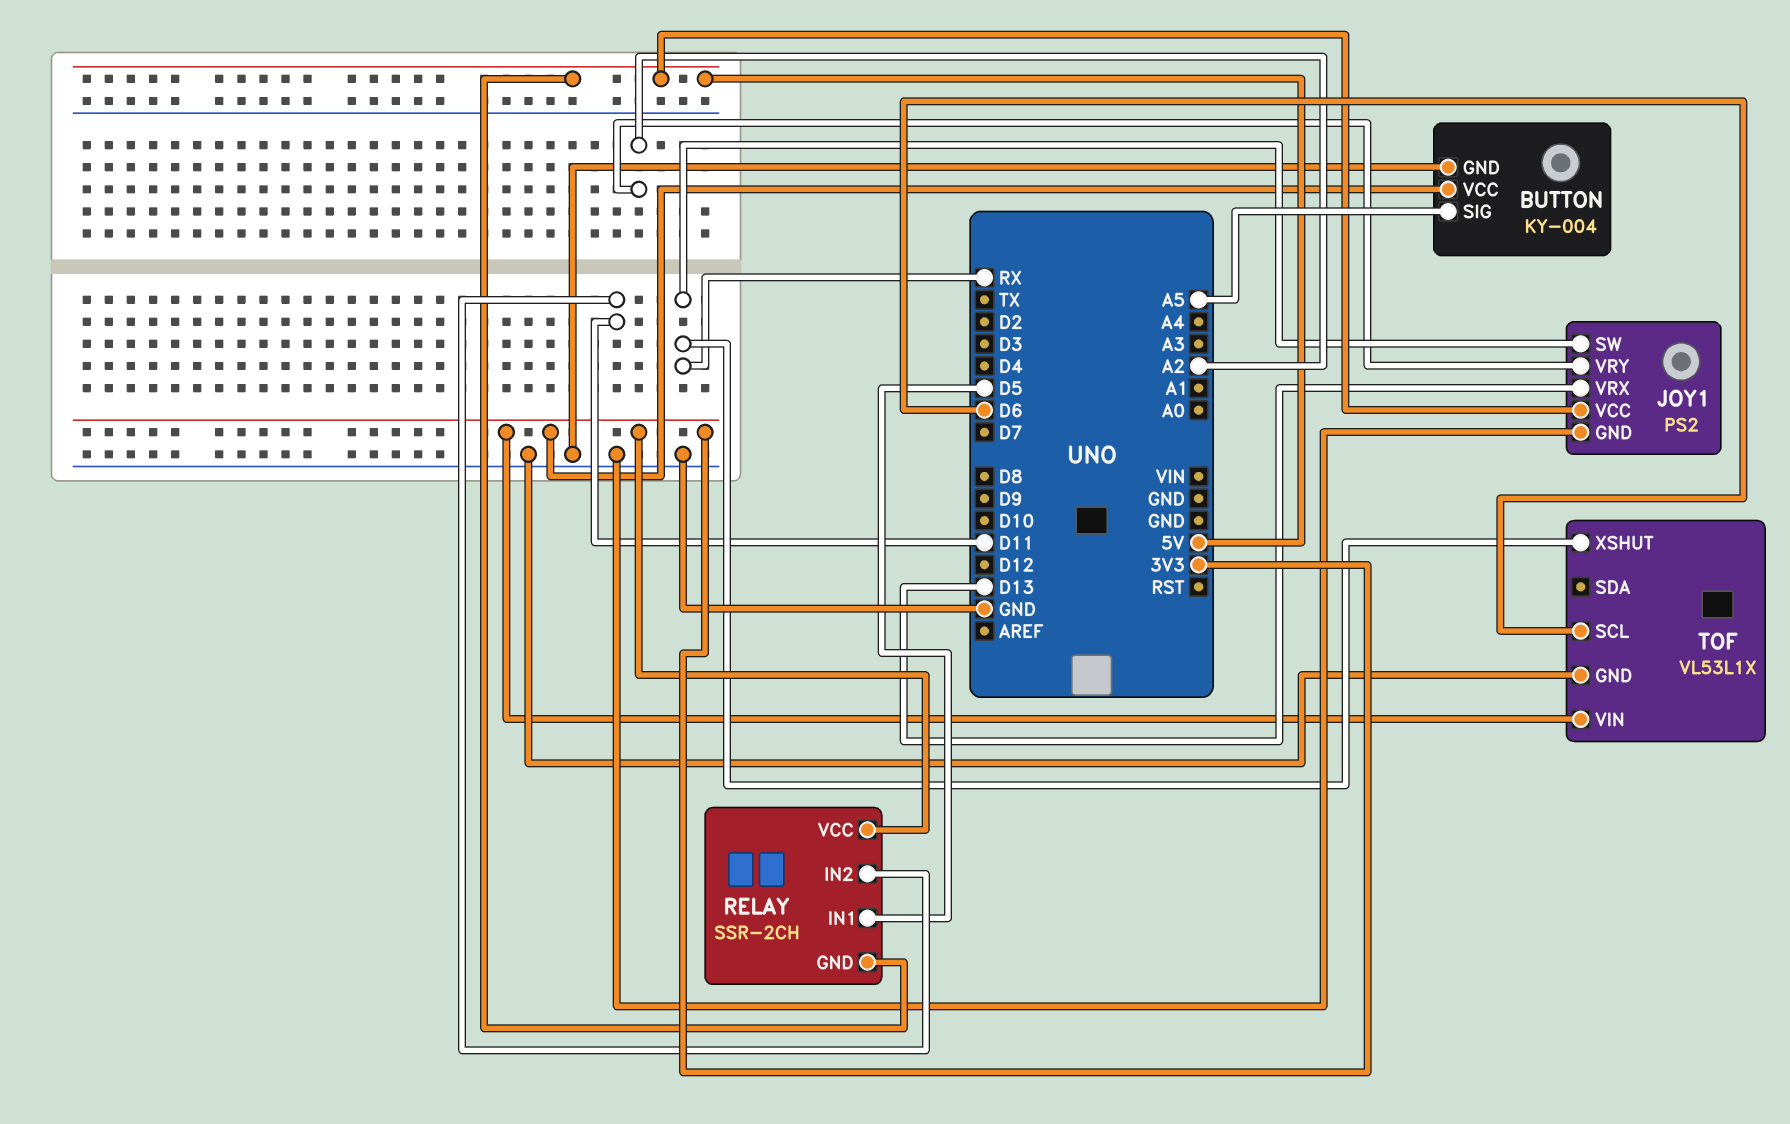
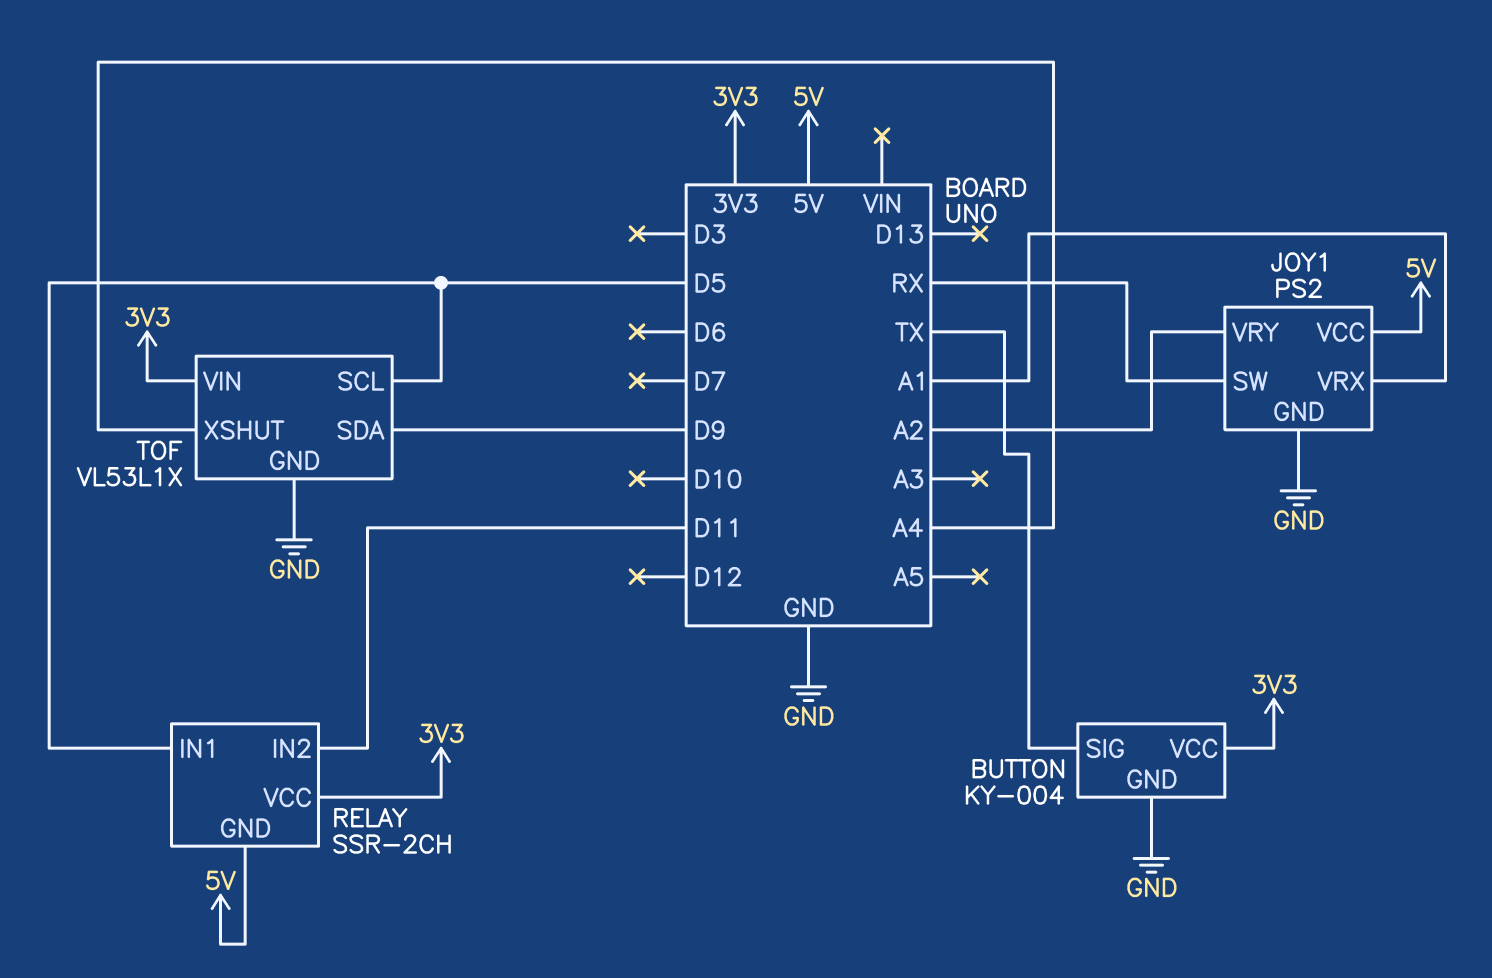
BUTTON pin SIG: A5 -> TX
JOY1 pin VRX: D13 -> A1
TOF pin SCL: D6 -> D5
TOF pin SDA: none -> D9
TOF pin XSHUT: RX -> A4

